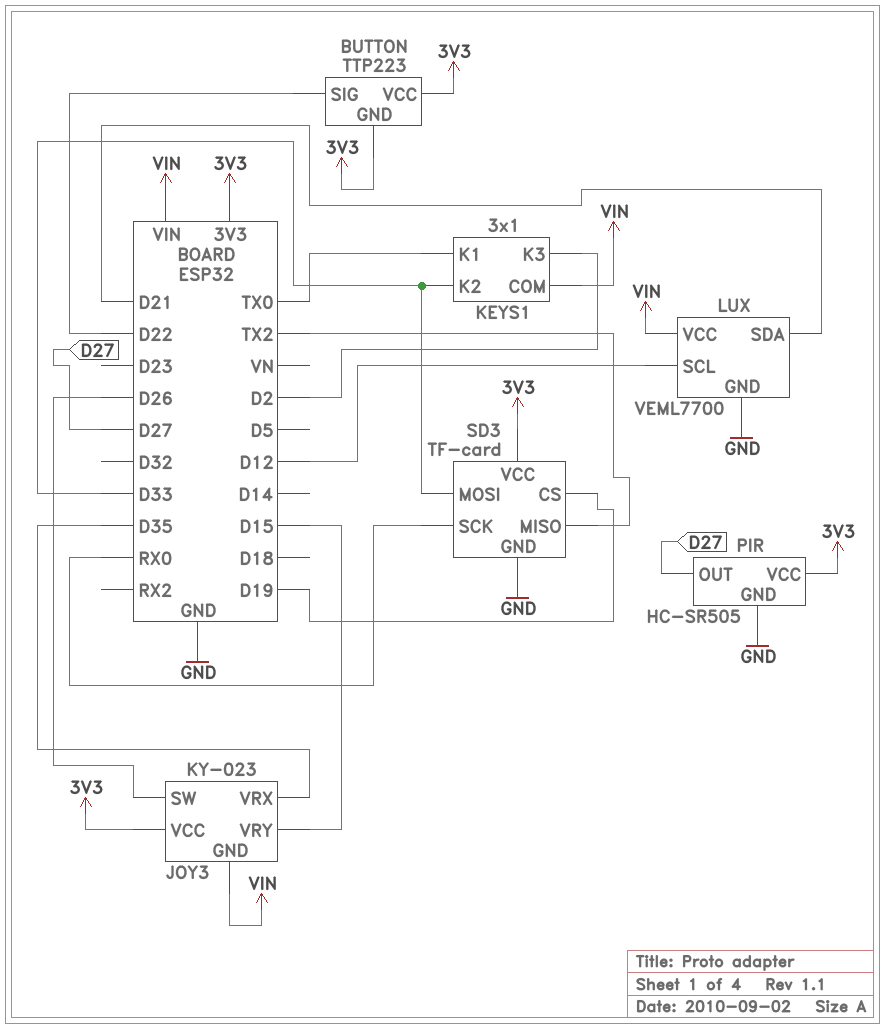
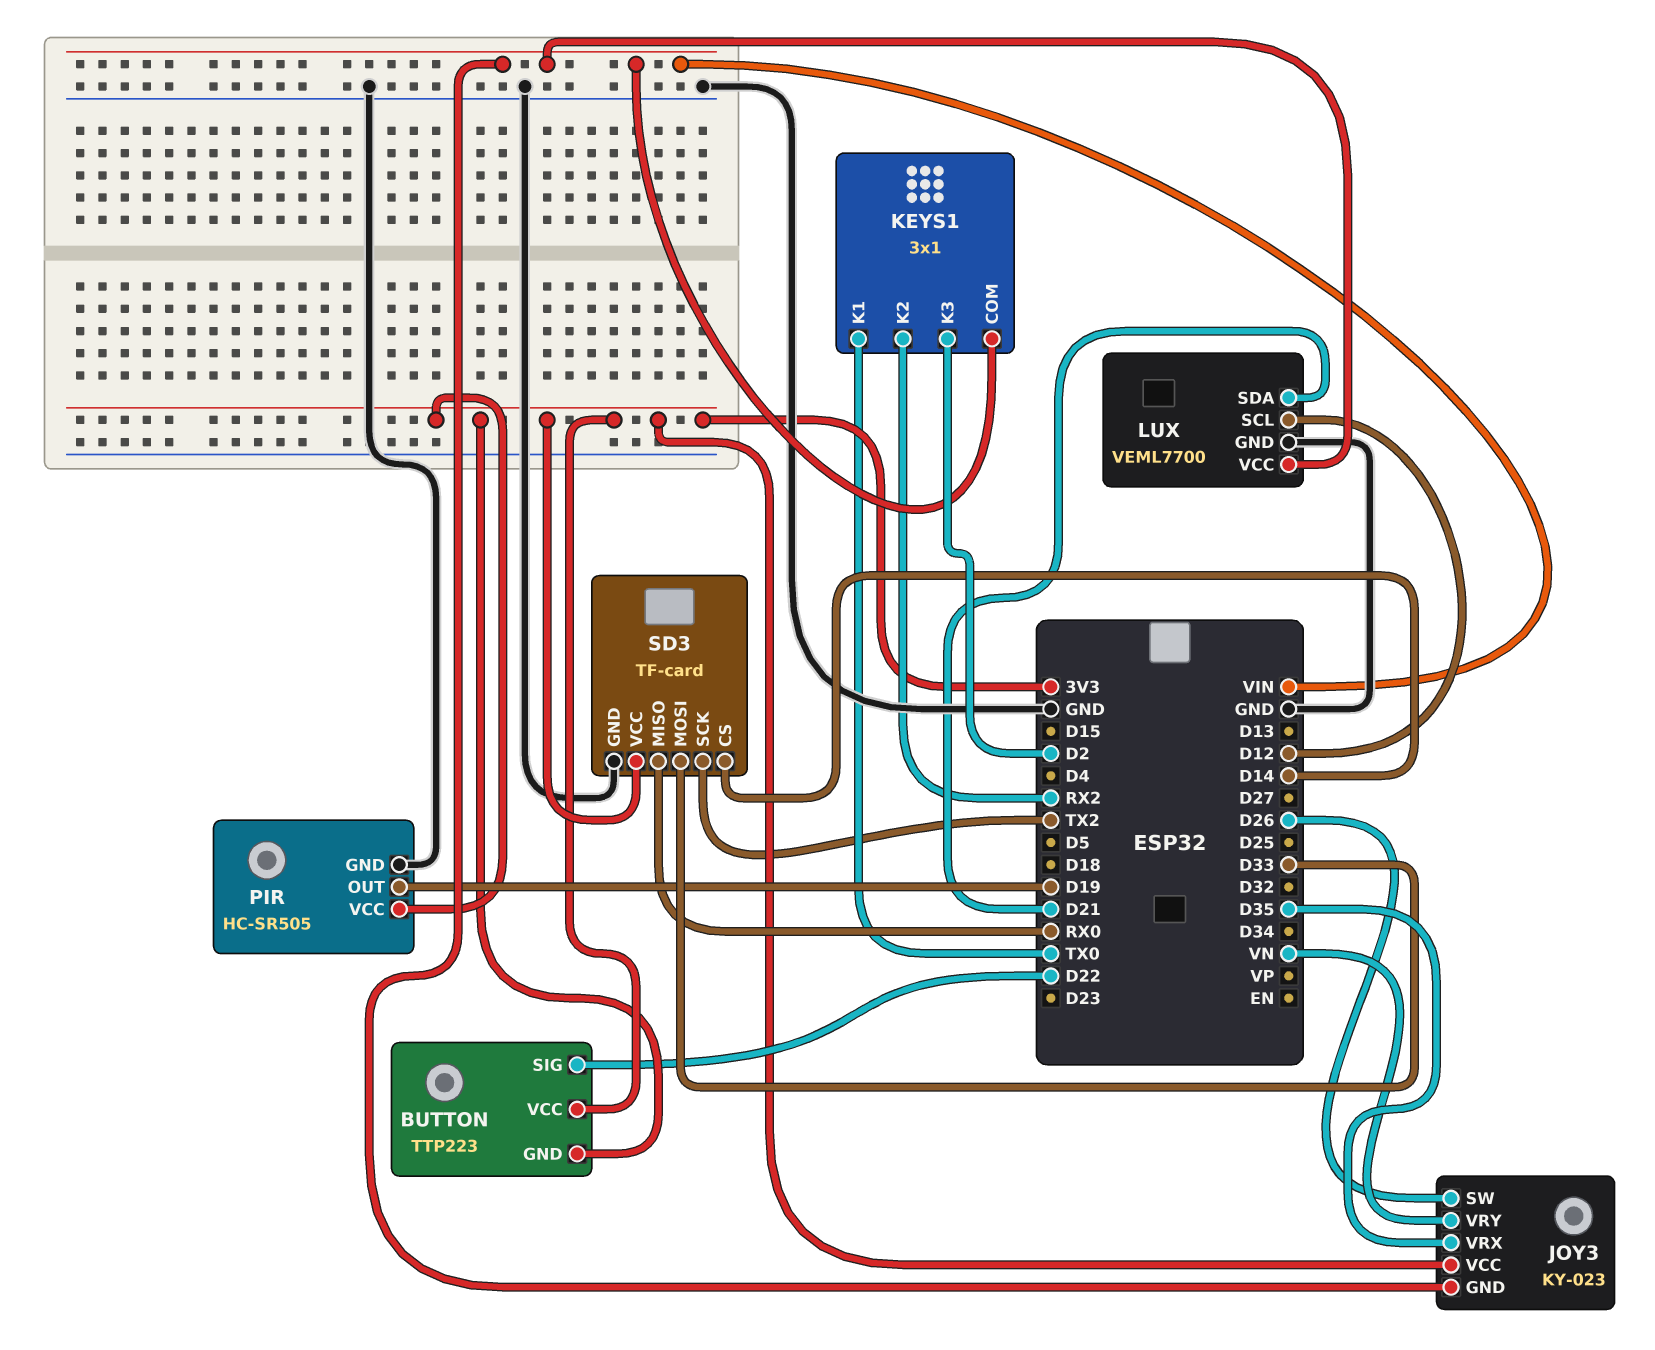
JOY3 pin VRY: D15 -> VN
KEYS1 pin K2: D33 -> RX2
PIR pin OUT: D27 -> D19
SD3 pin CS: D19 -> D14
SD3 pin MISO: TX2 -> RX0
SD3 pin SCK: RX0 -> TX2

